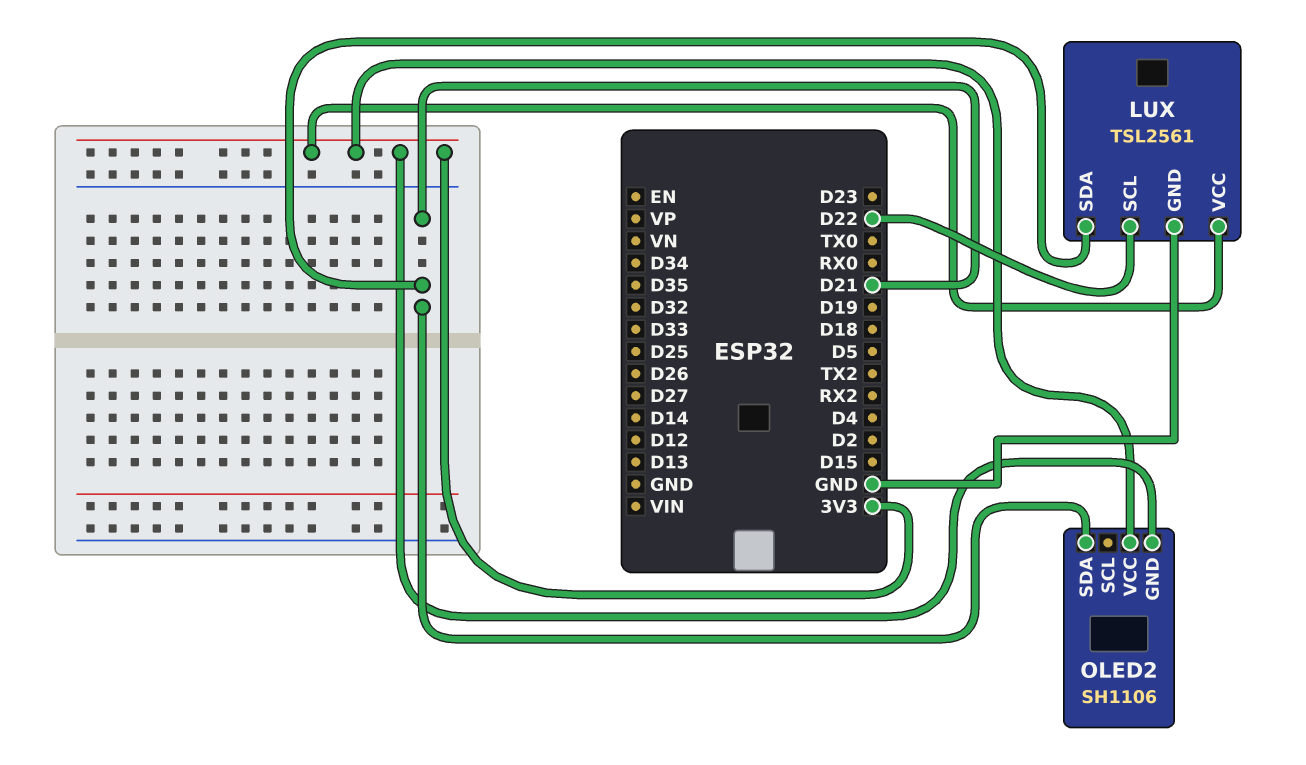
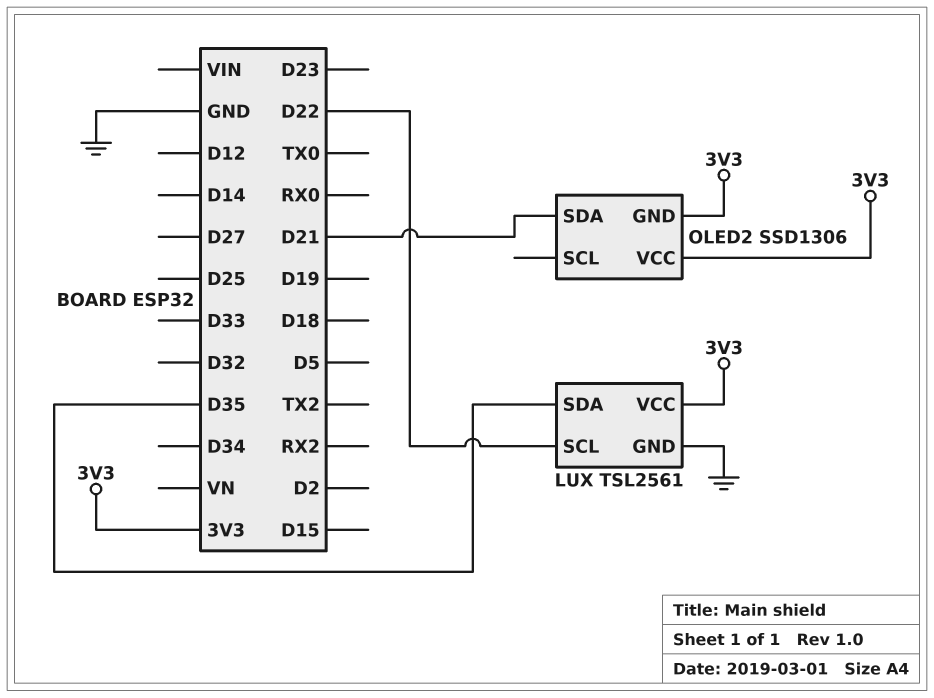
LUX pin SDA: D21 -> D35
OLED2: SH1106 -> SSD1306

